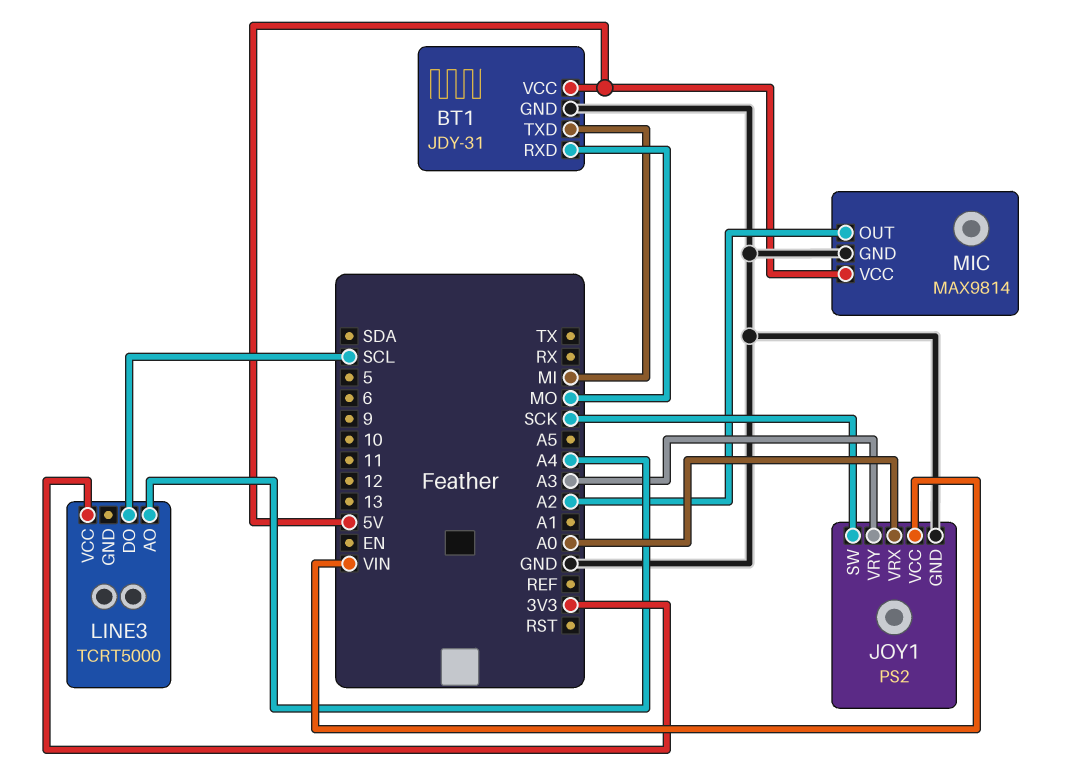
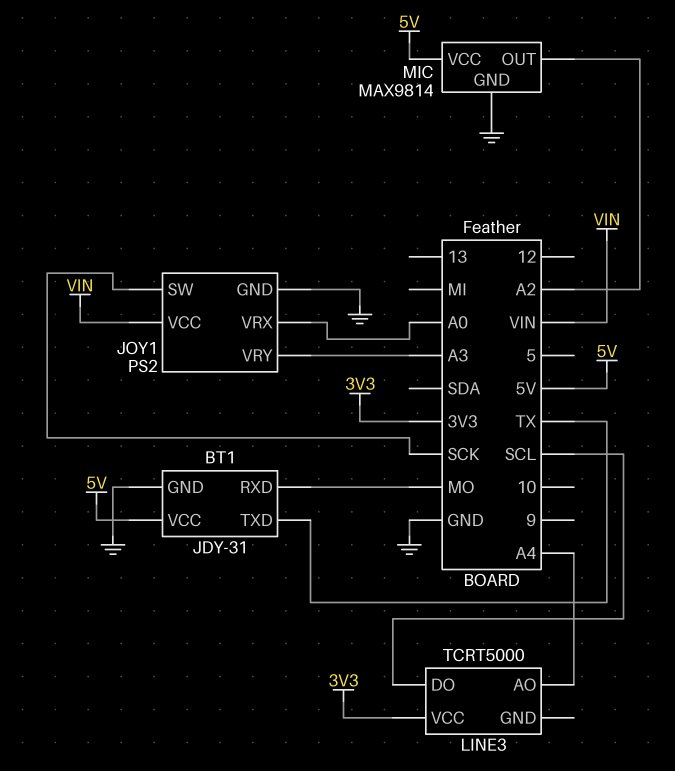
BT1 pin TXD: MI -> TX

